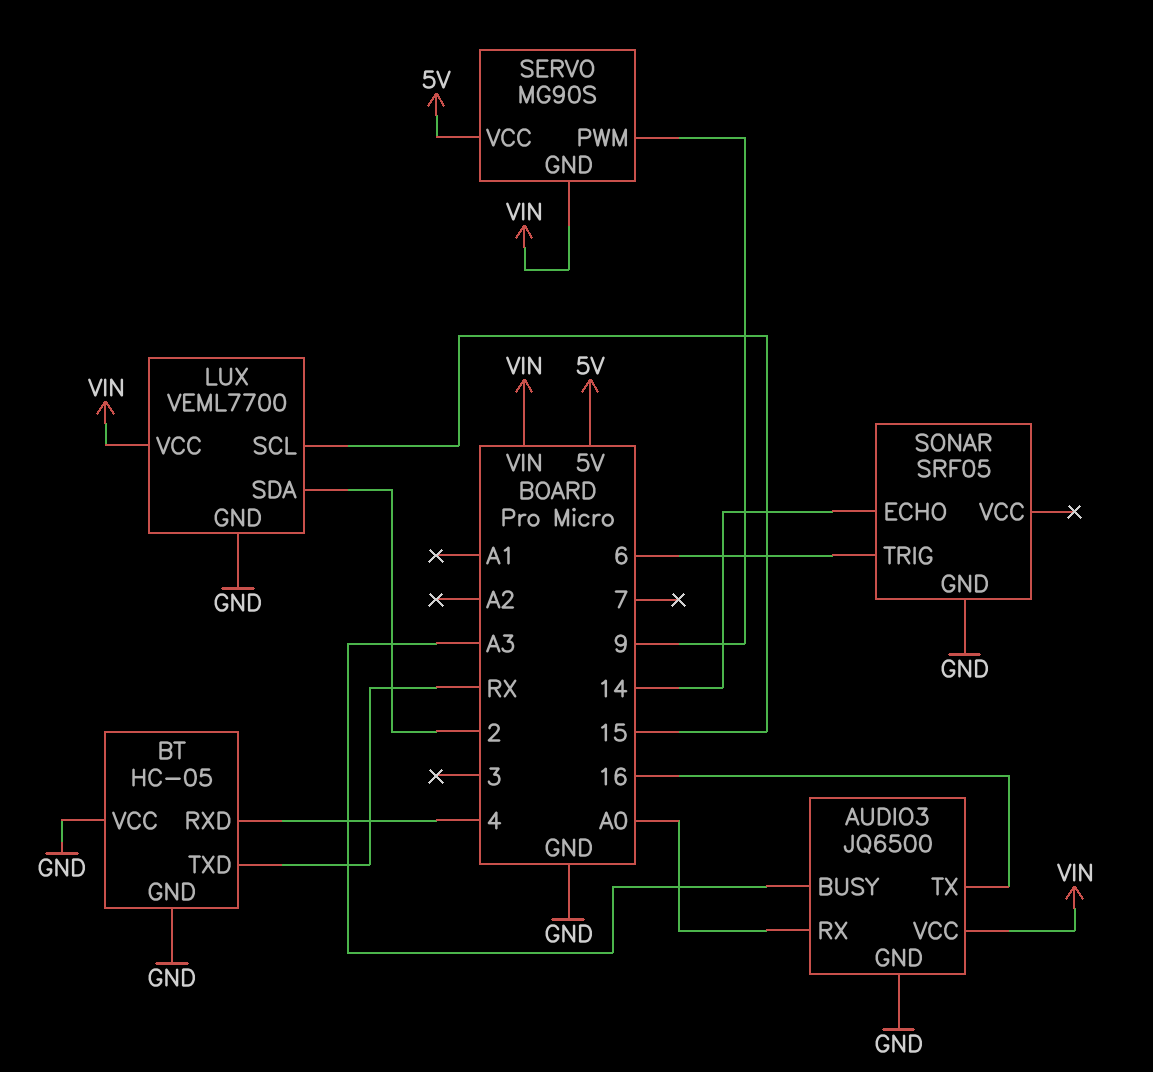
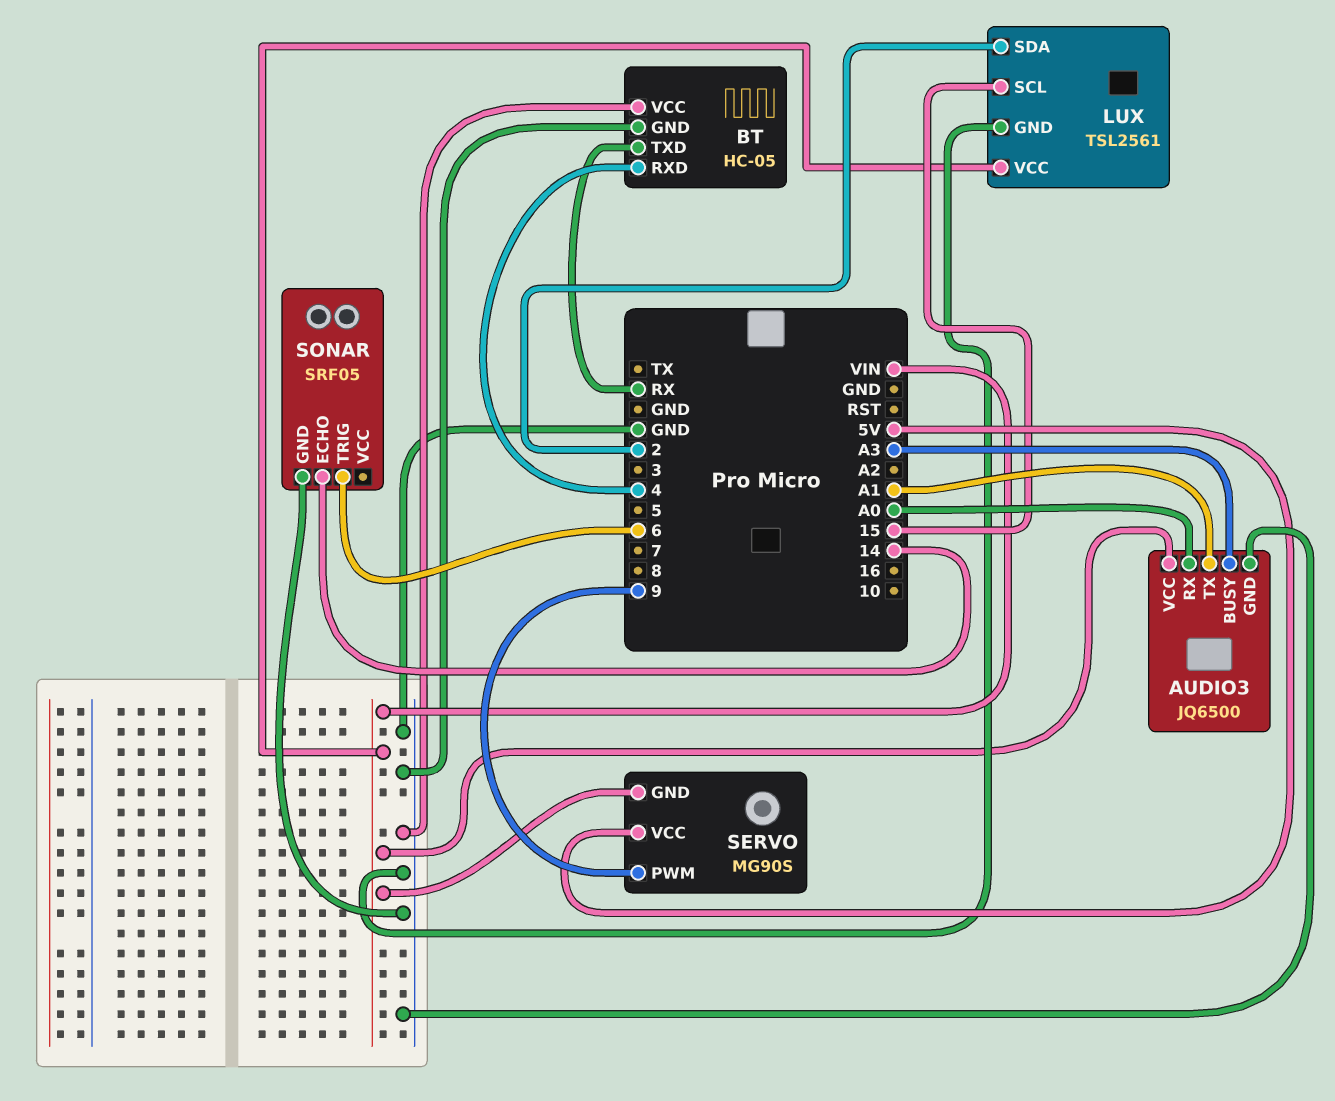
AUDIO3 pin TX: 16 -> A1
LUX: VEML7700 -> TSL2561

